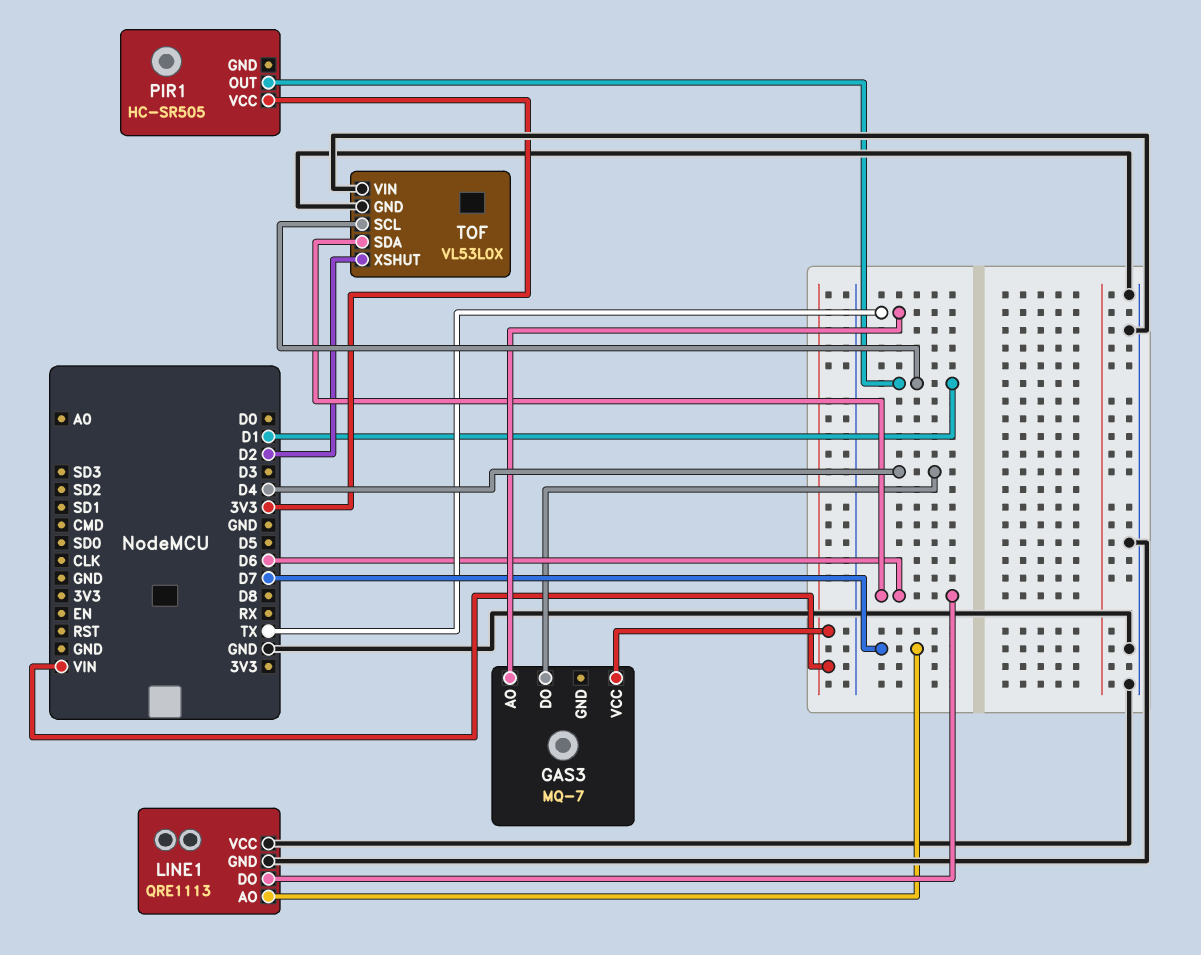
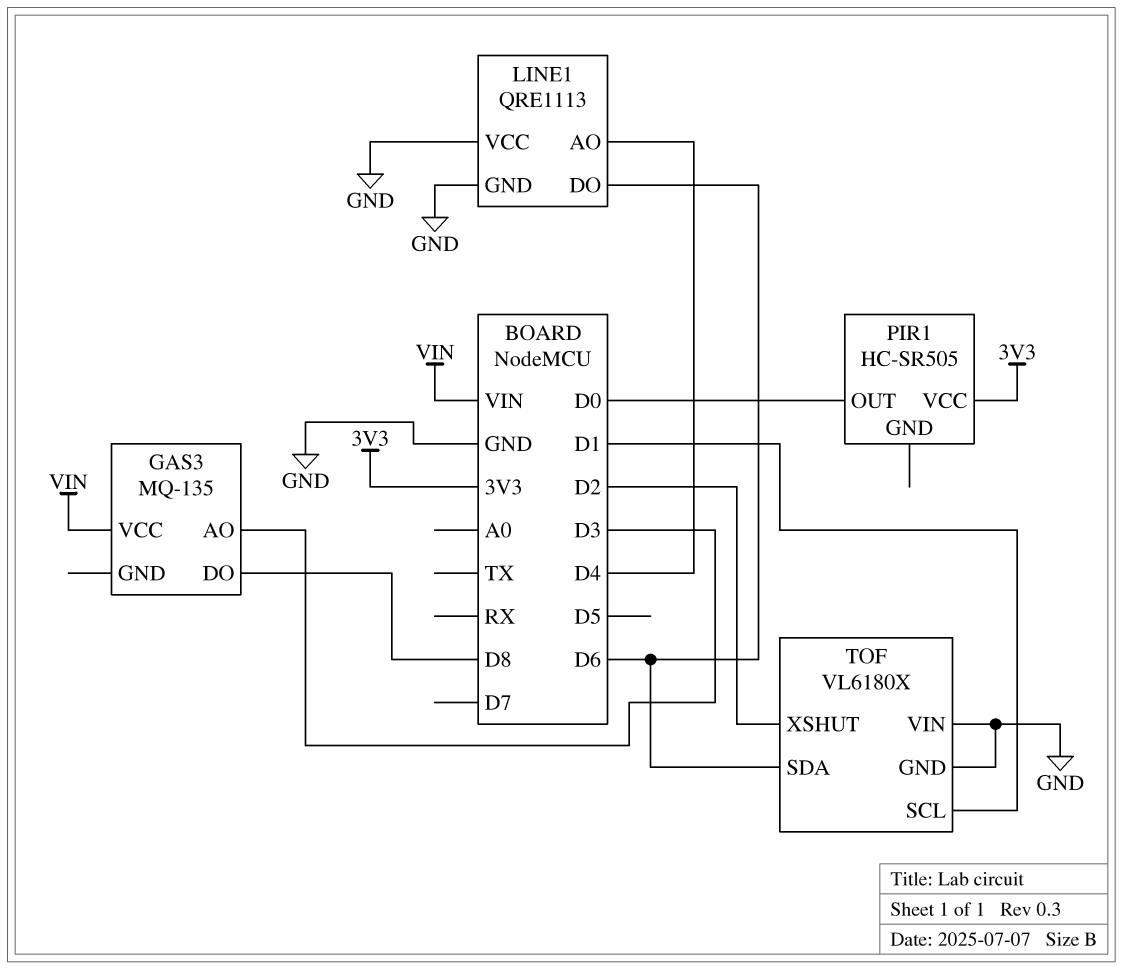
GAS3: MQ-7 -> MQ-135
GAS3 pin AO: TX -> D3
GAS3 pin DO: D4 -> D8
LINE1 pin AO: D7 -> D4
PIR1 pin OUT: D1 -> D0
TOF: VL53L0X -> VL6180X

